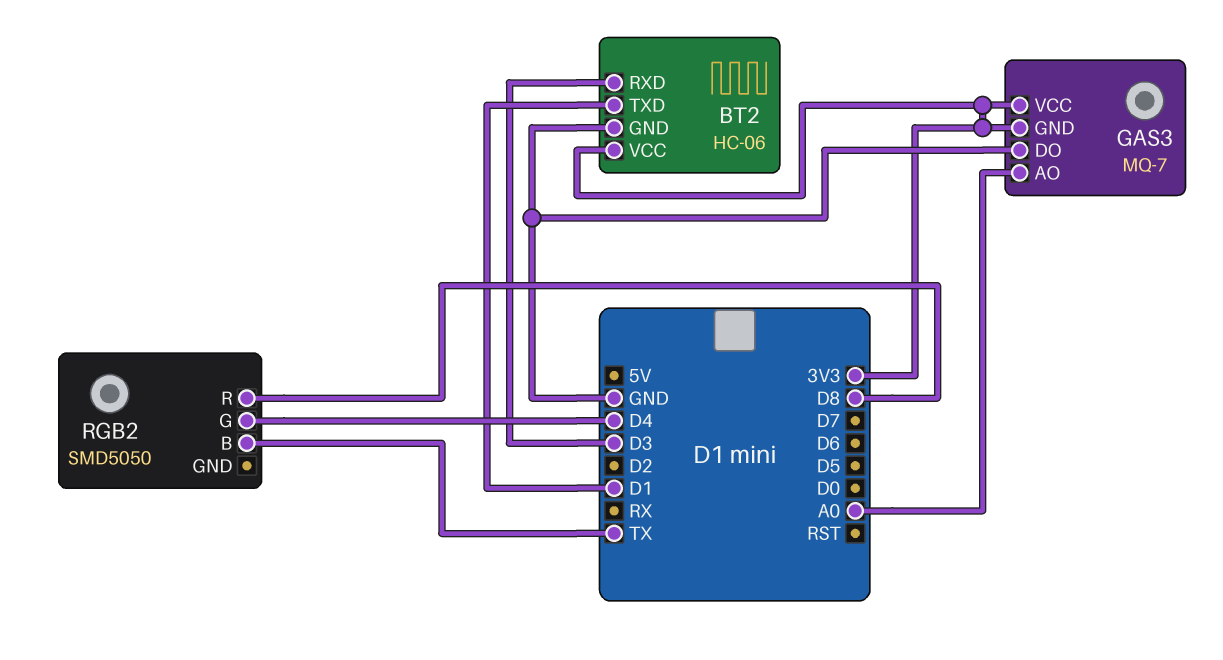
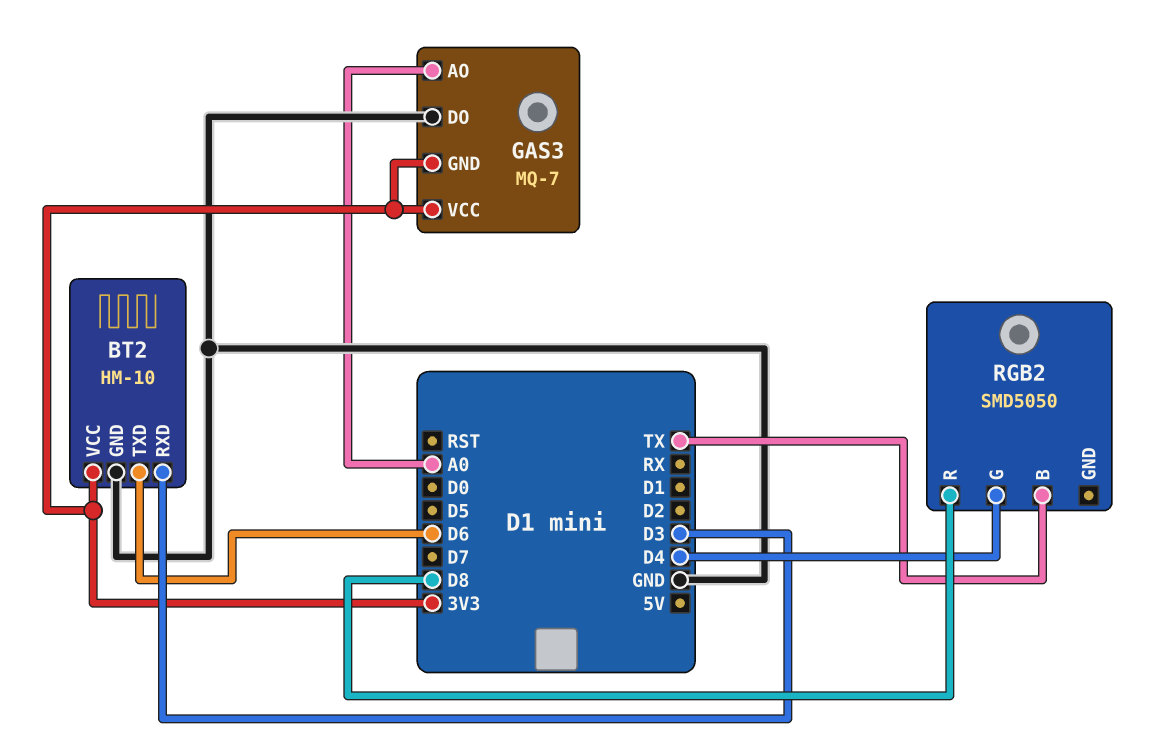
BT2: HC-06 -> HM-10
BT2 pin TXD: D1 -> D6

